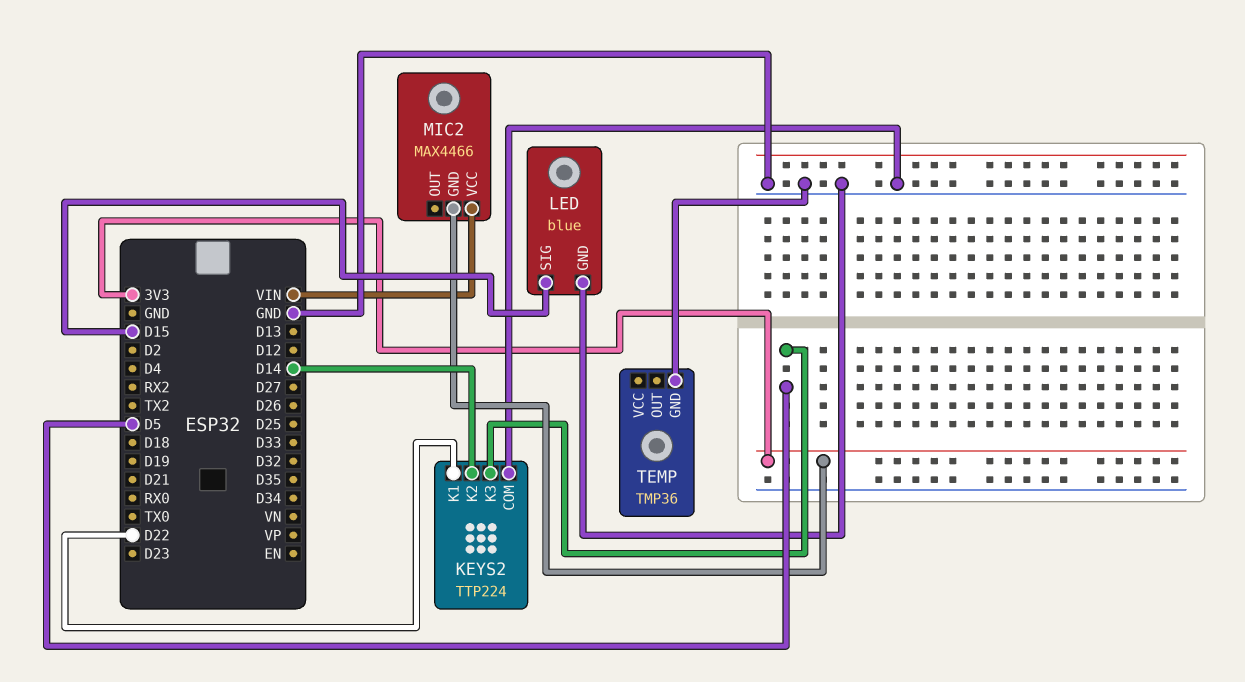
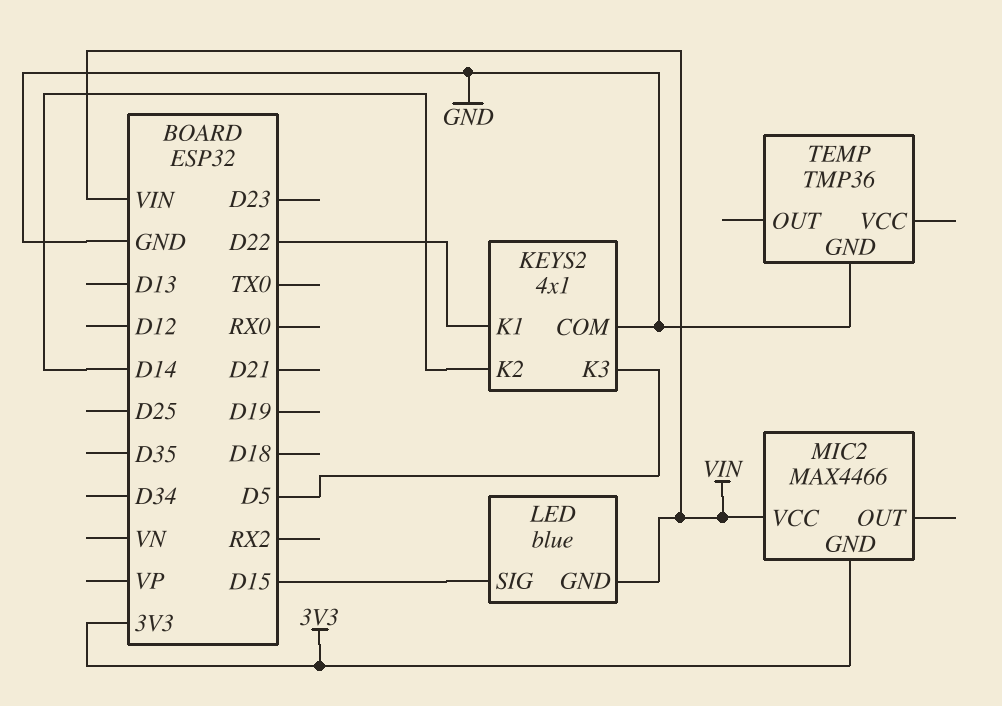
KEYS2: TTP224 -> 4x1
LED pin GND: GND -> VIN

